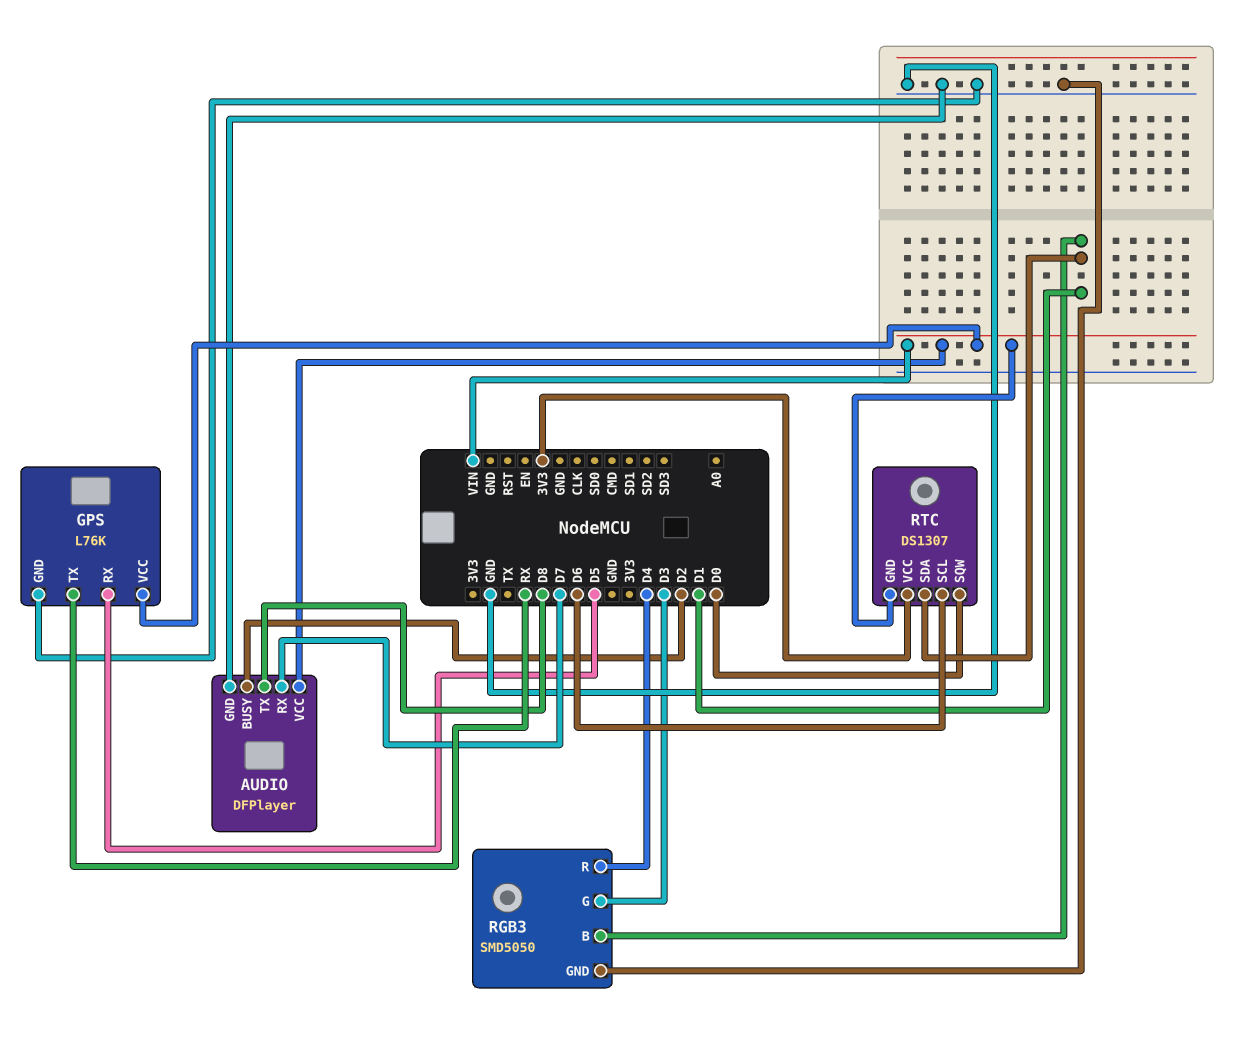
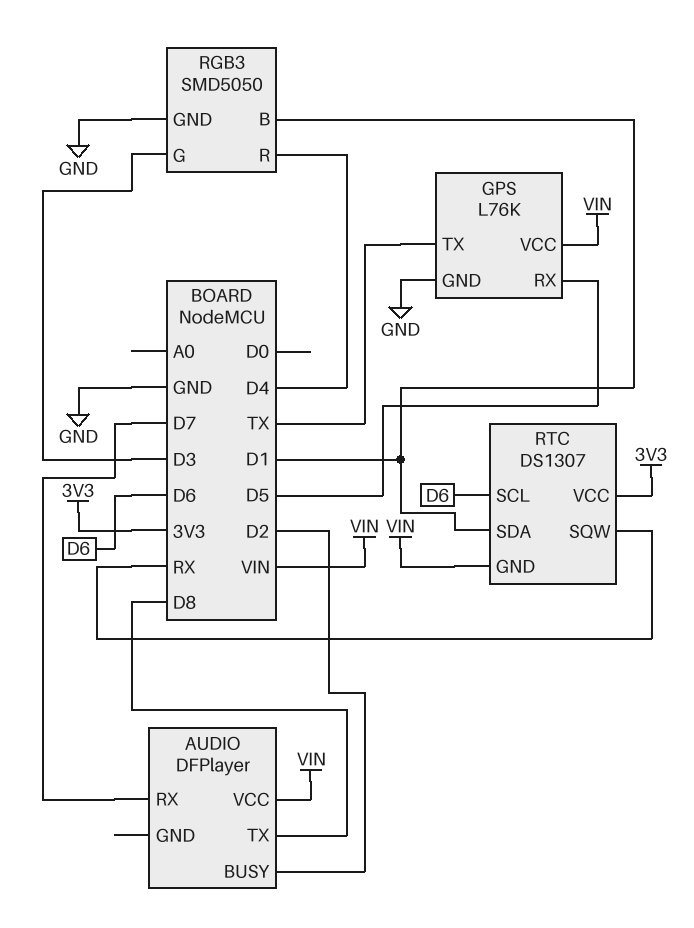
AUDIO pin GND: GND -> none
GPS pin TX: RX -> TX
RTC pin SQW: D0 -> RX

